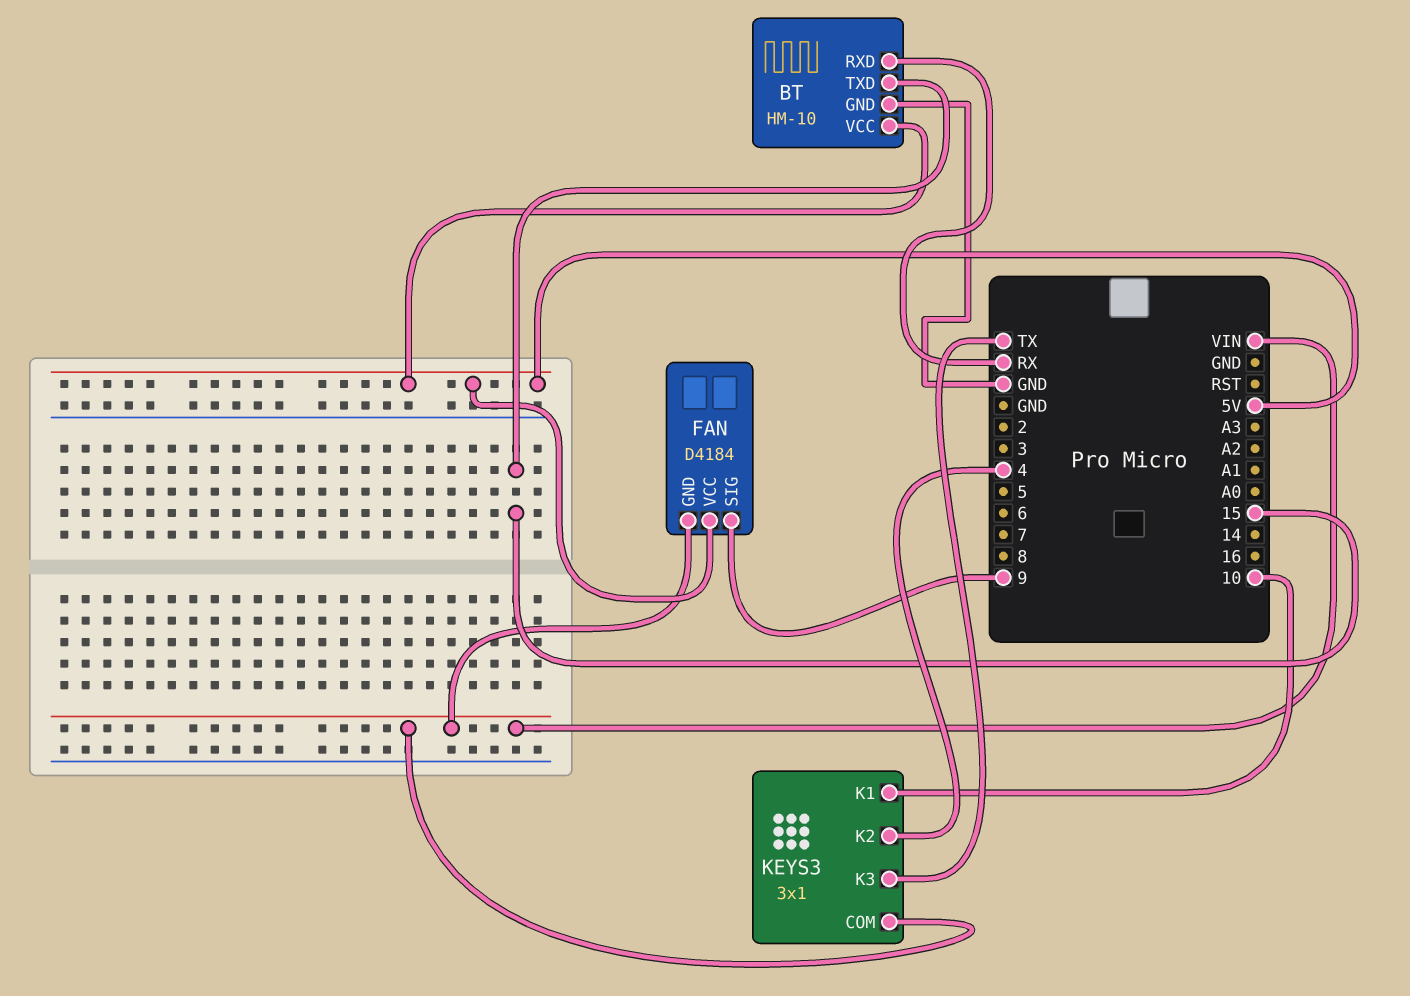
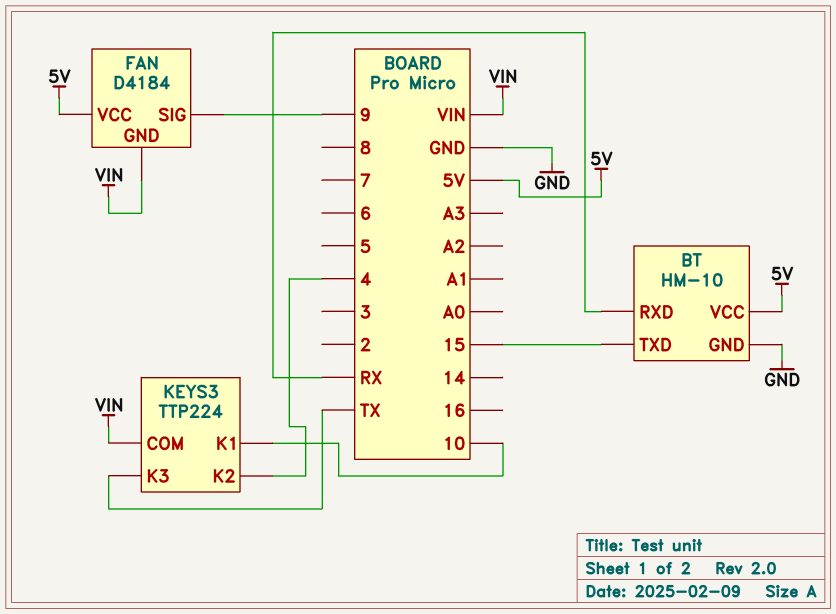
KEYS3: 3x1 -> TTP224

